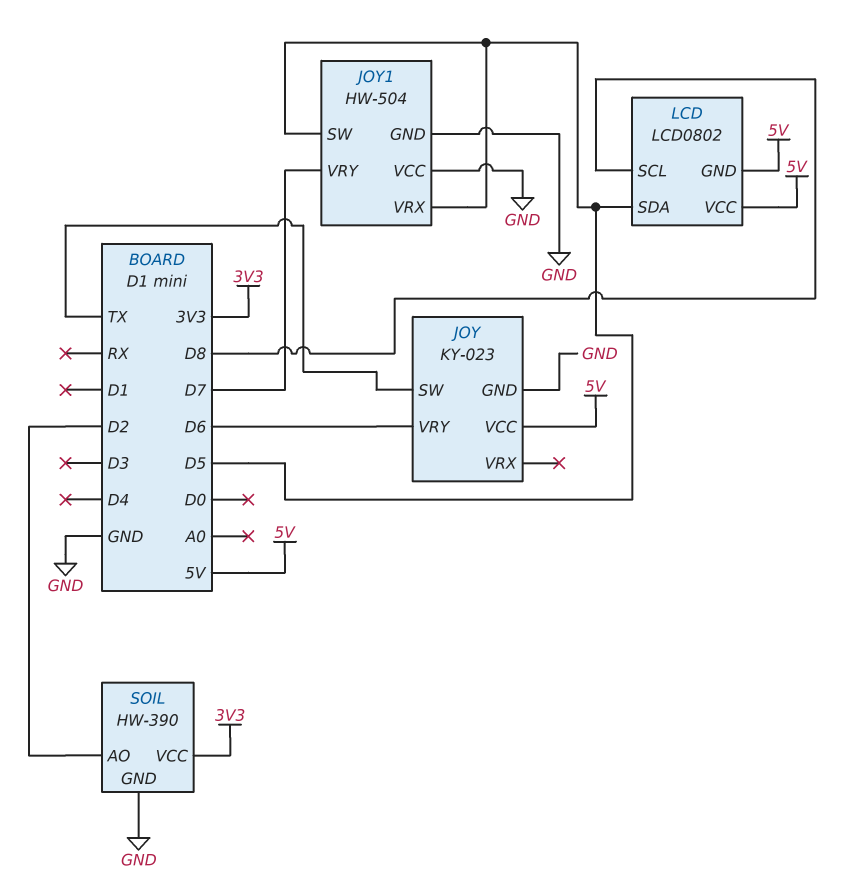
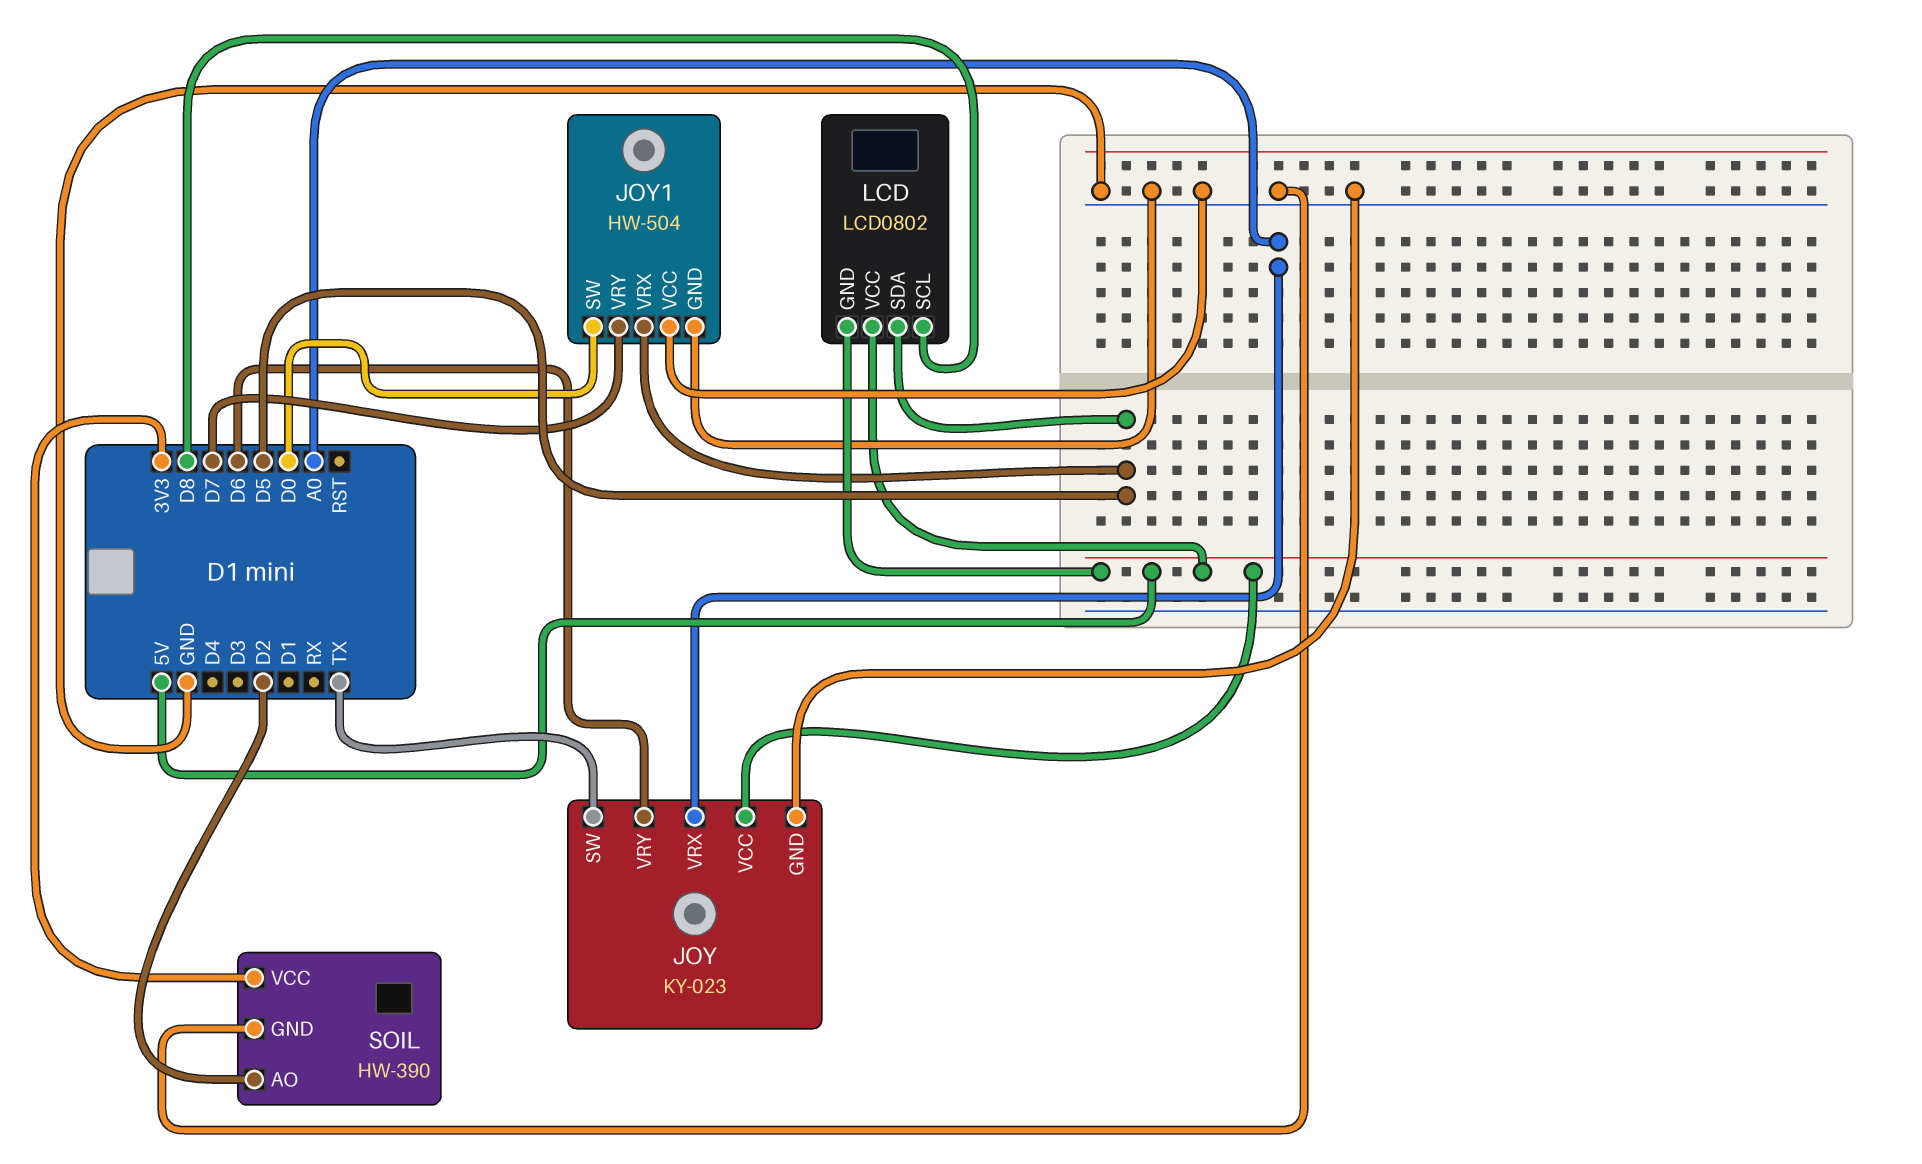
JOY pin VRX: none -> A0
JOY1 pin SW: D5 -> D0

